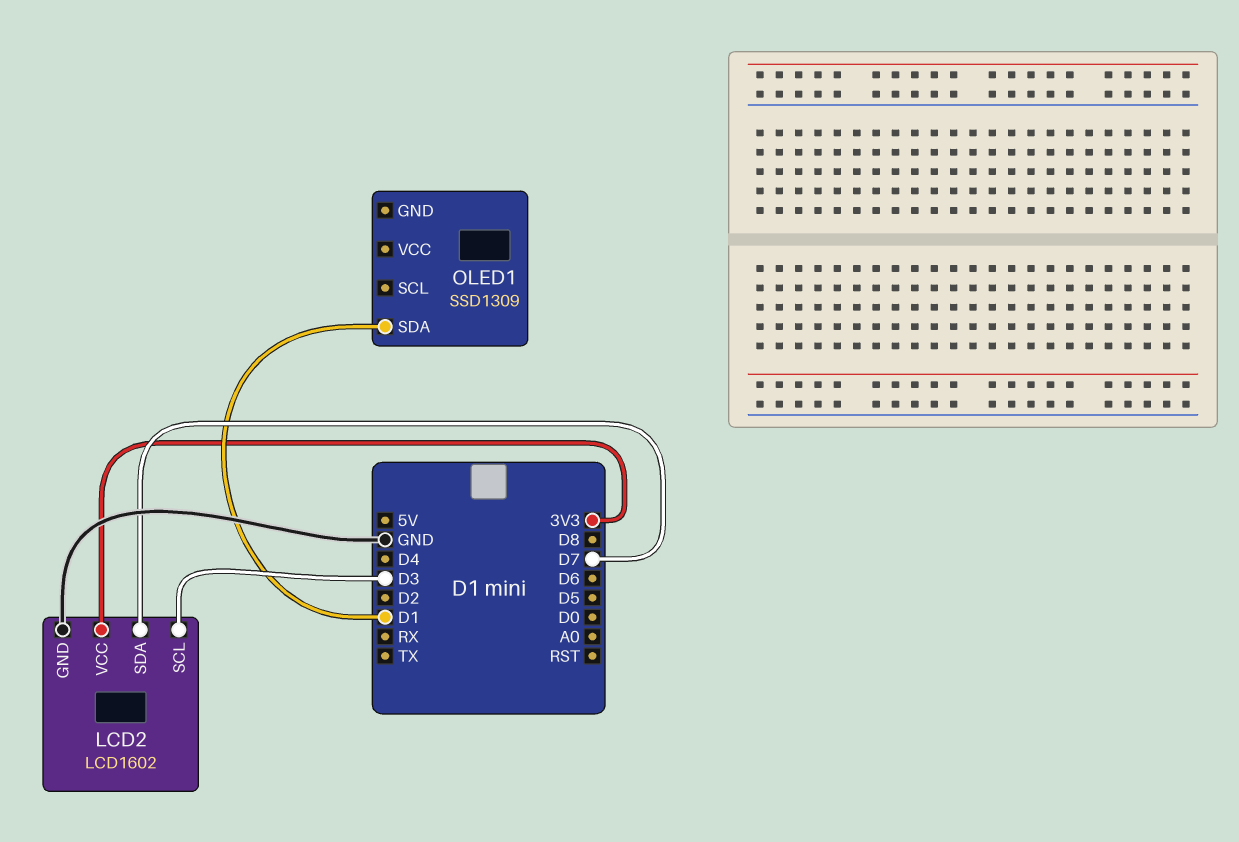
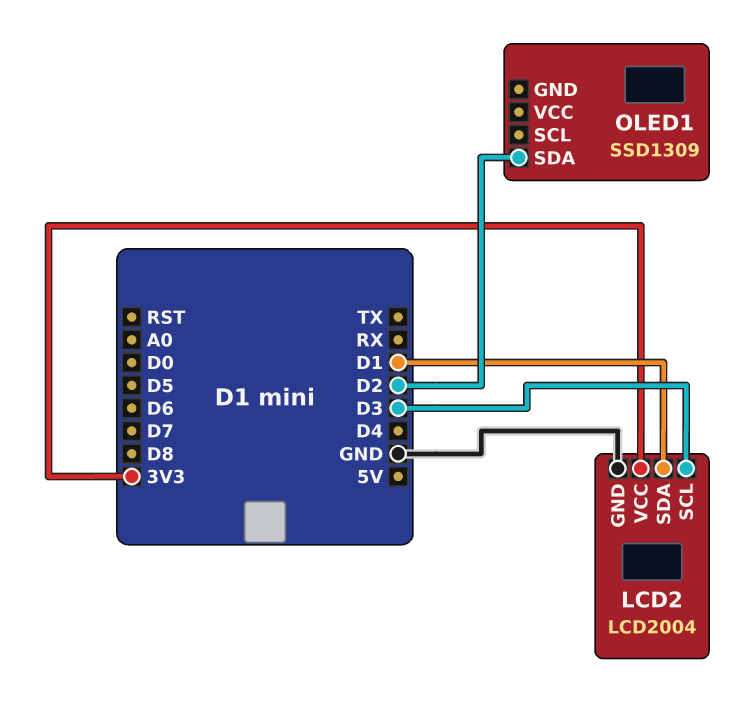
LCD2: LCD1602 -> LCD2004
LCD2 pin SDA: D7 -> D1
OLED1 pin SDA: D1 -> D2

